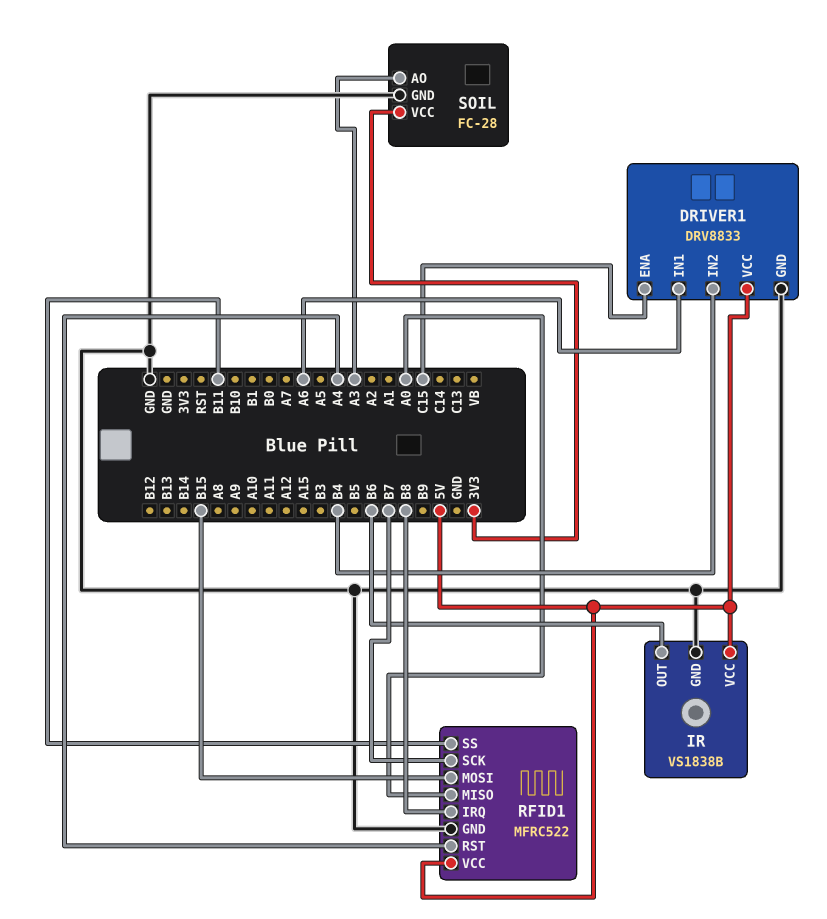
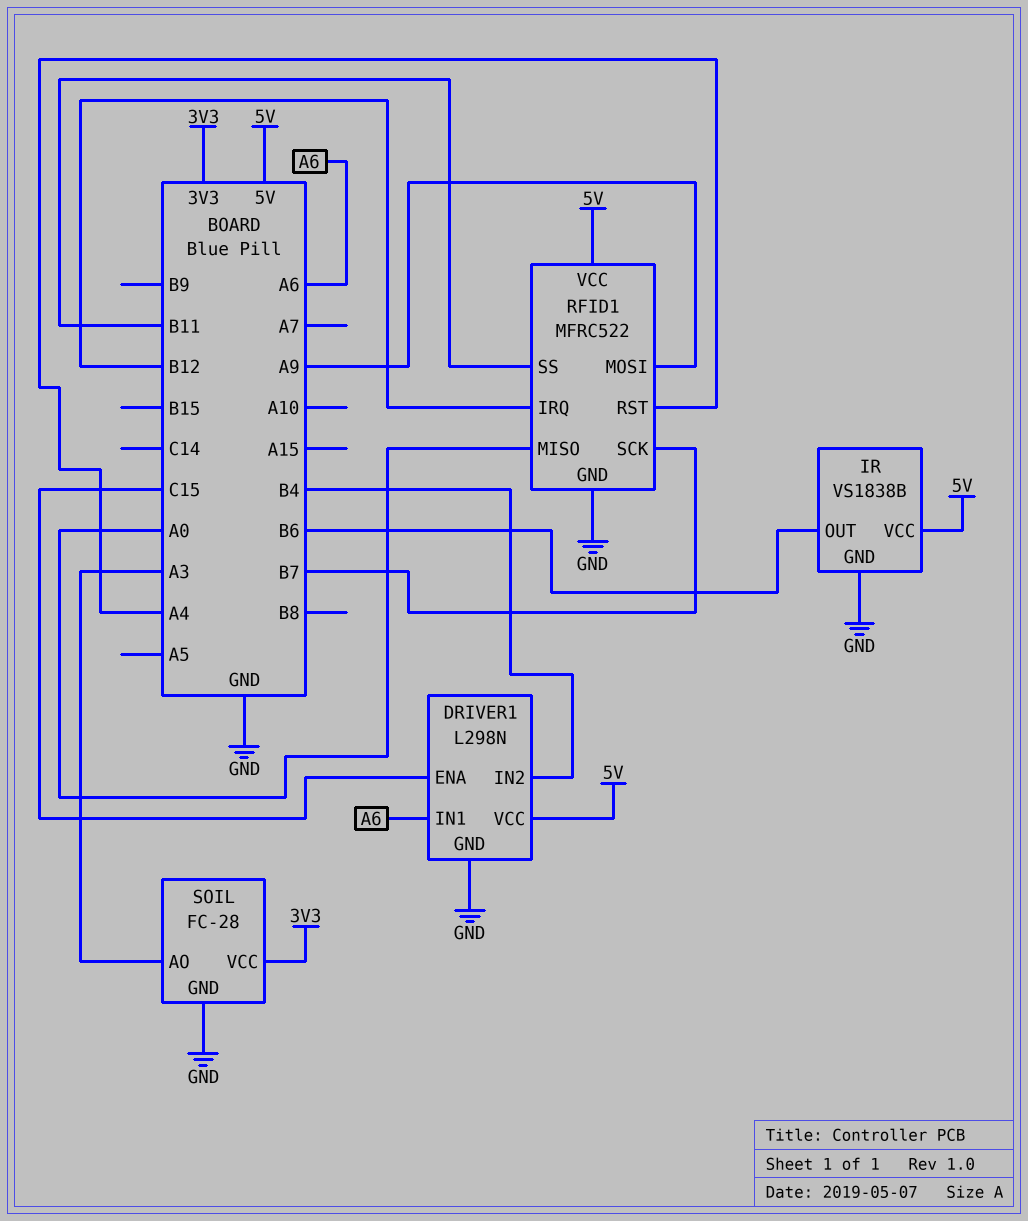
DRIVER1: DRV8833 -> L298N
RFID1 pin IRQ: B8 -> B12
RFID1 pin MOSI: B15 -> A9

